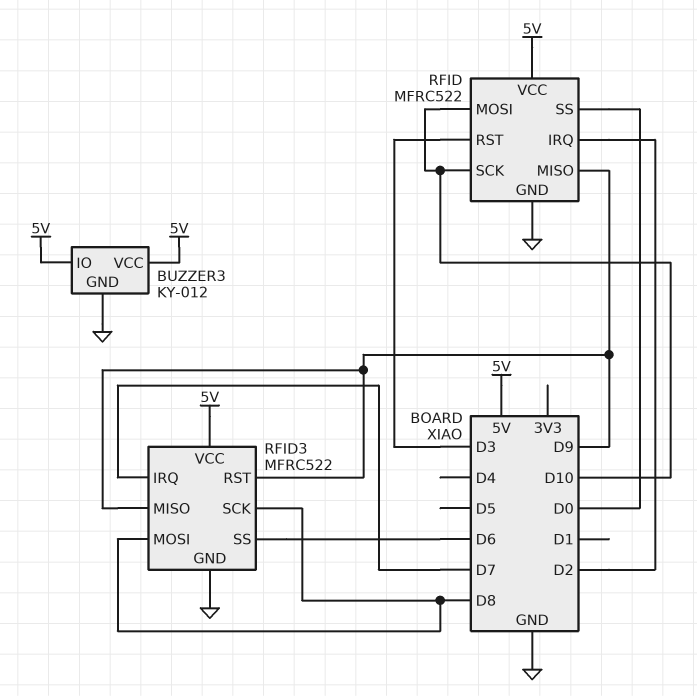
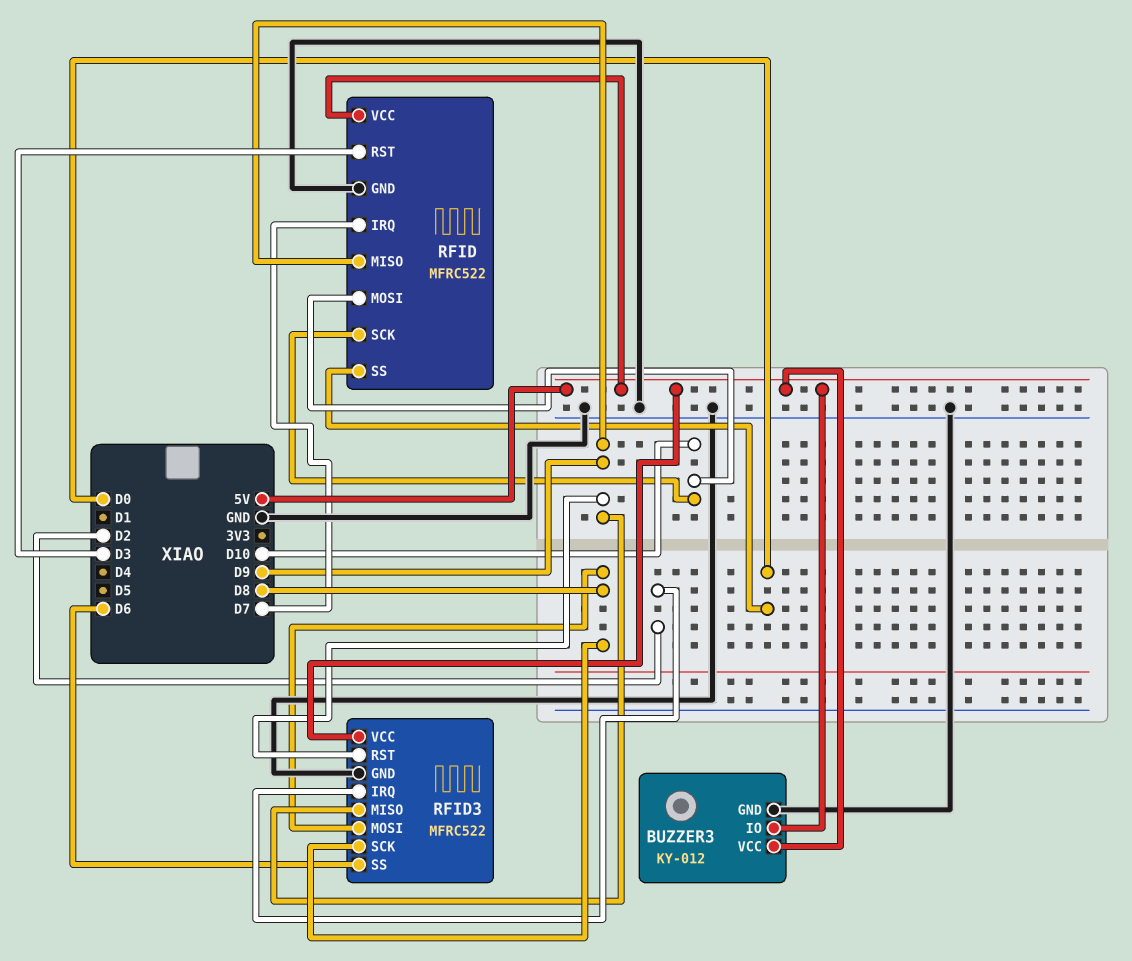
RFID pin IRQ: D2 -> D7
RFID3 pin IRQ: D7 -> D2

